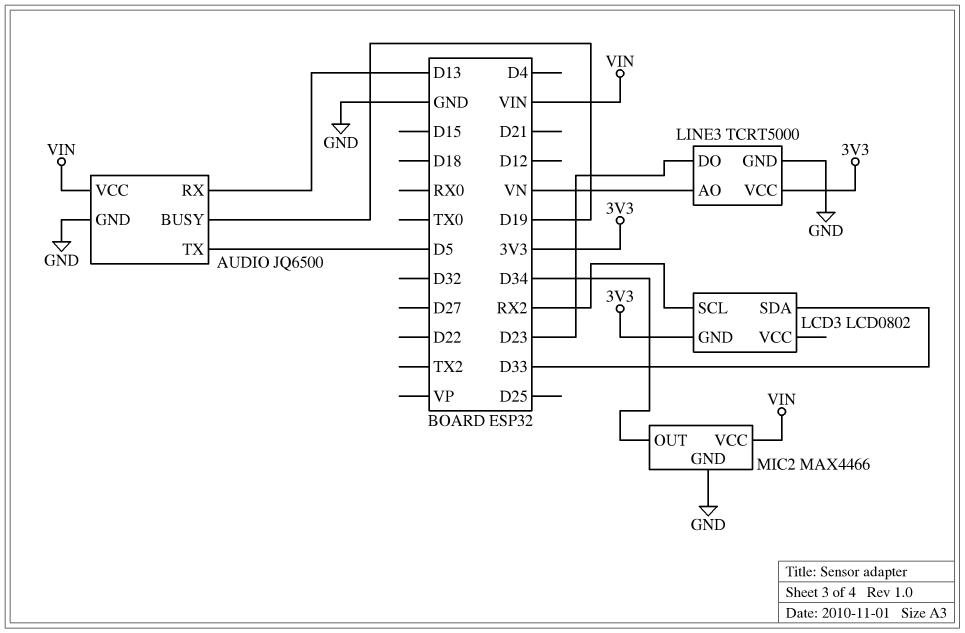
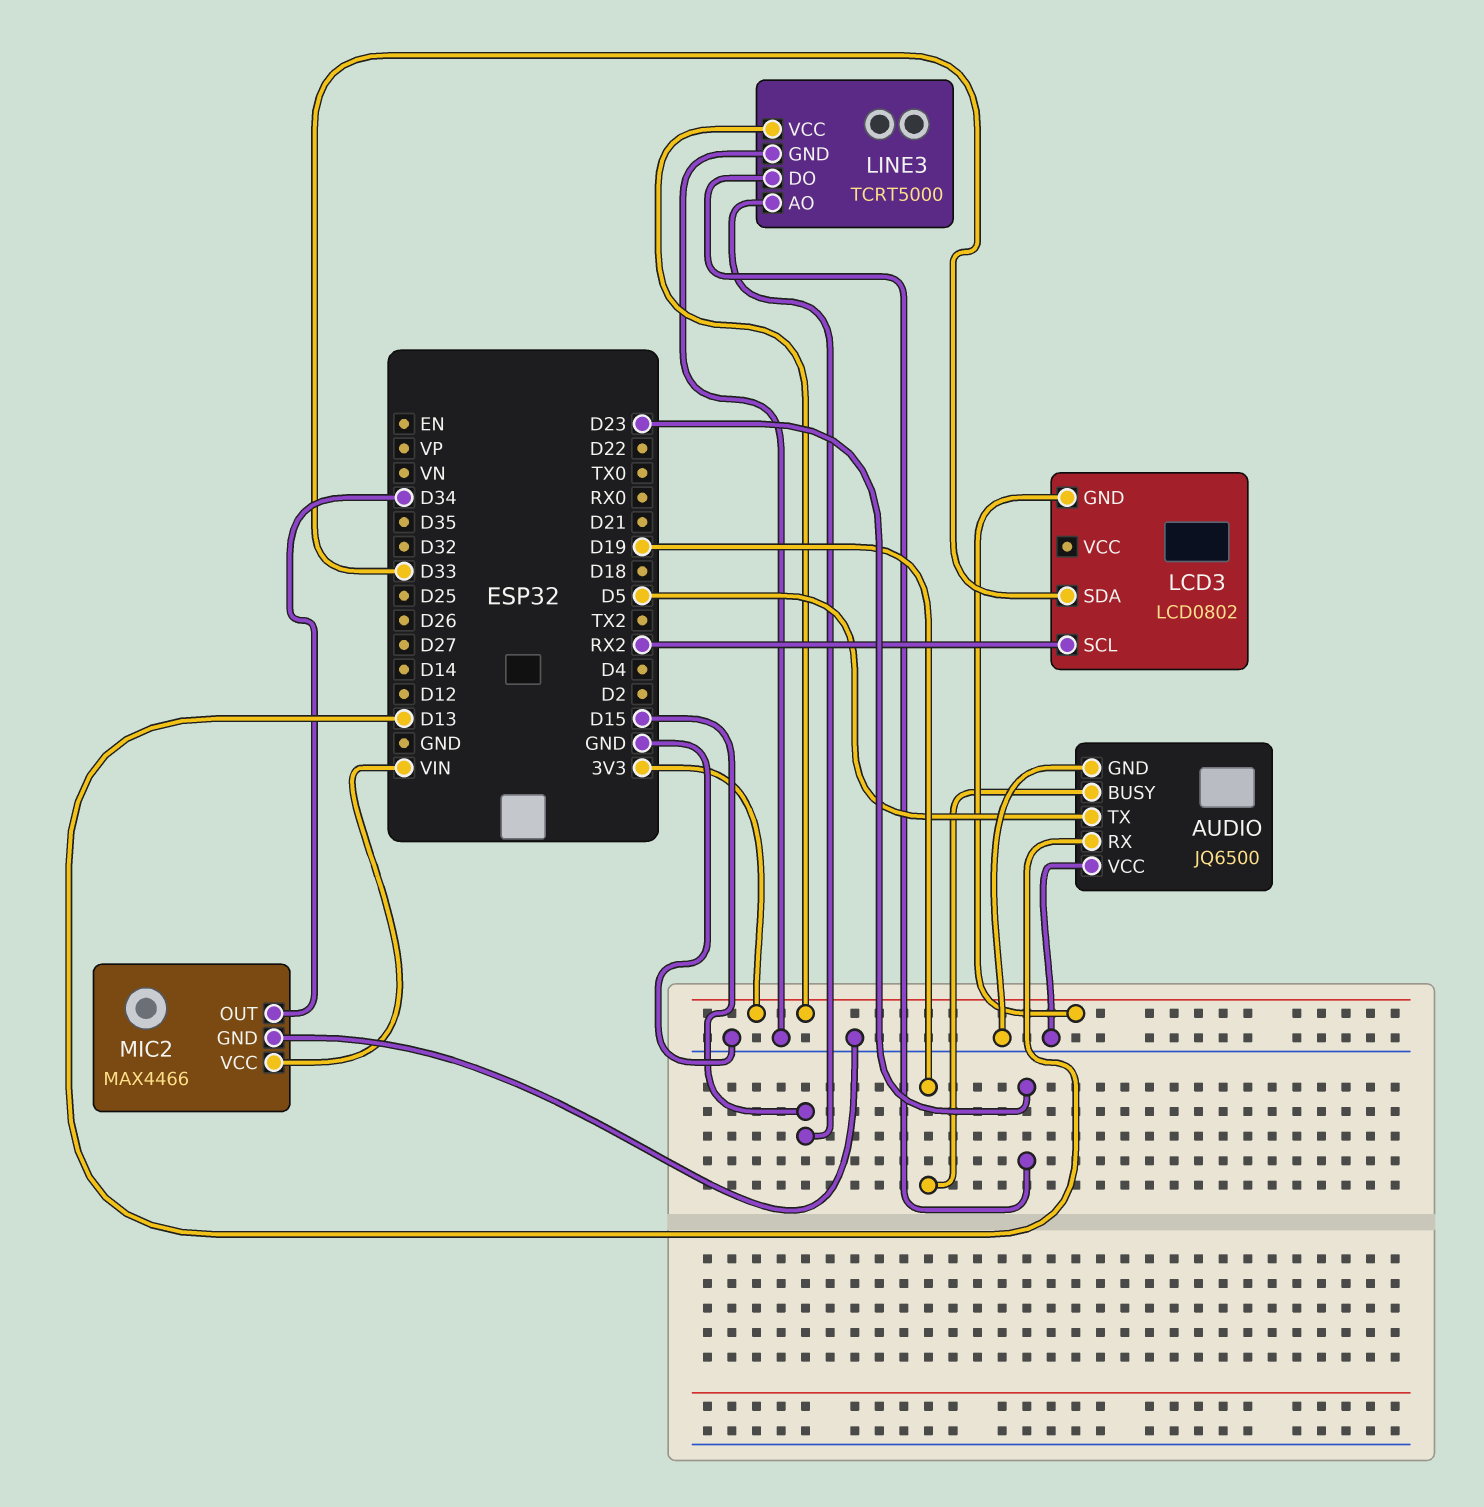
AUDIO pin VCC: VIN -> GND
LINE3 pin AO: VN -> D15

